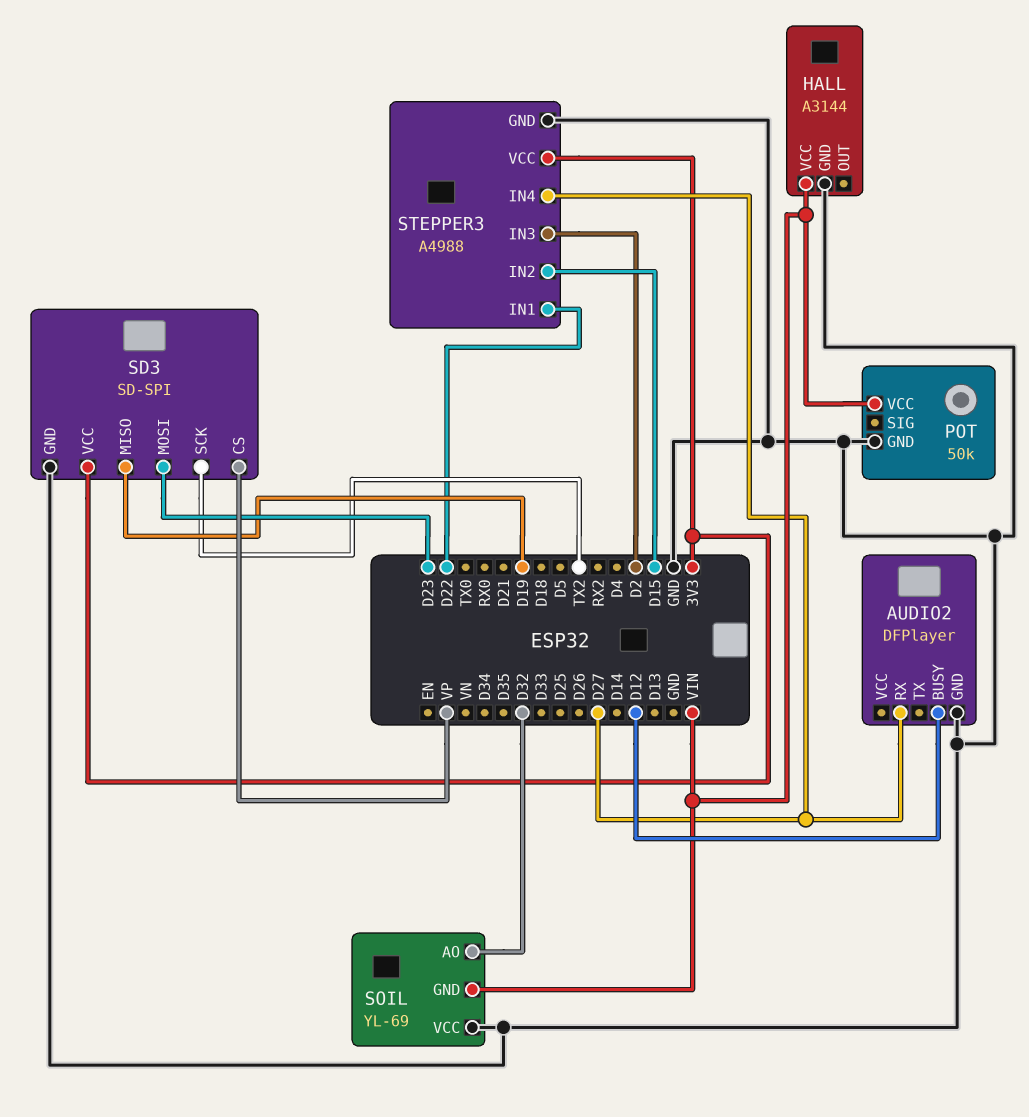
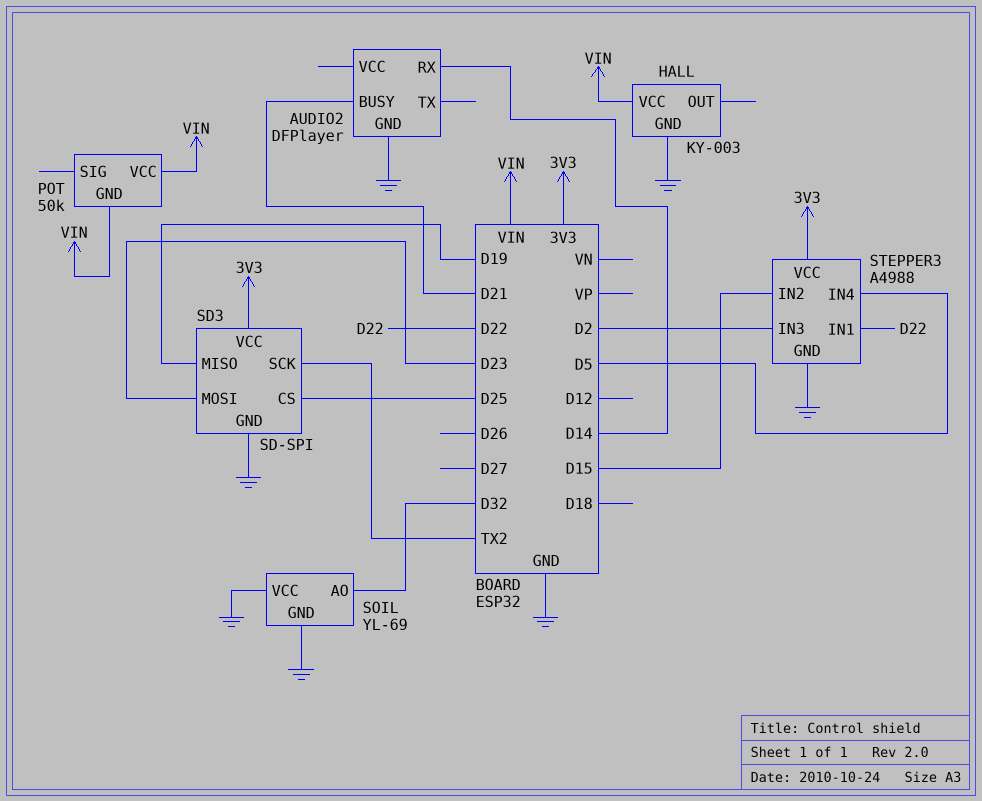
AUDIO2 pin BUSY: D12 -> D21
AUDIO2 pin RX: D27 -> D14
HALL: A3144 -> KY-003
POT pin GND: GND -> VIN
SD3 pin CS: VP -> D25
SOIL pin GND: VIN -> GND
STEPPER3 pin IN4: D27 -> D5

